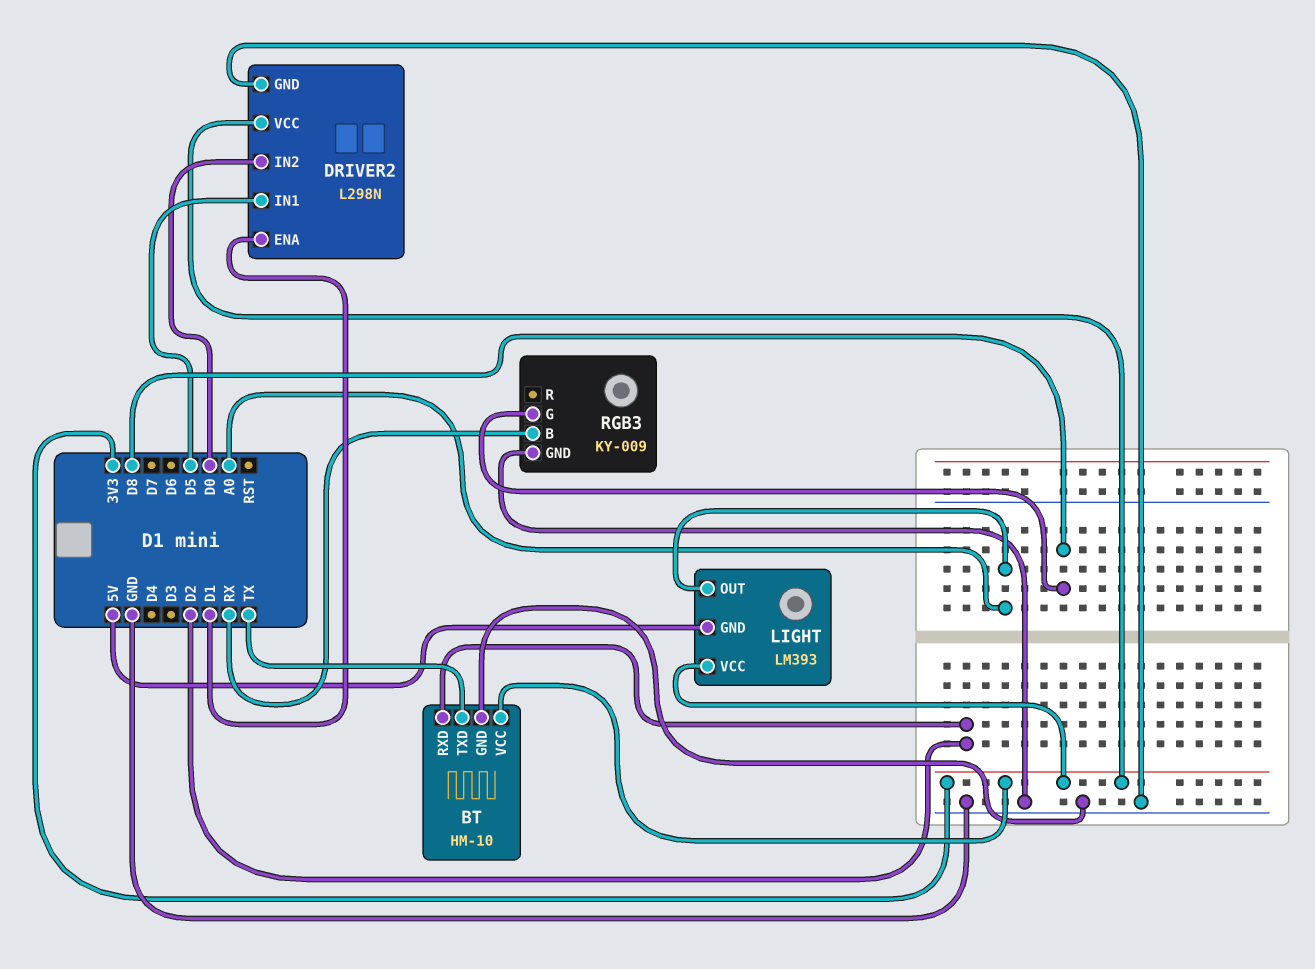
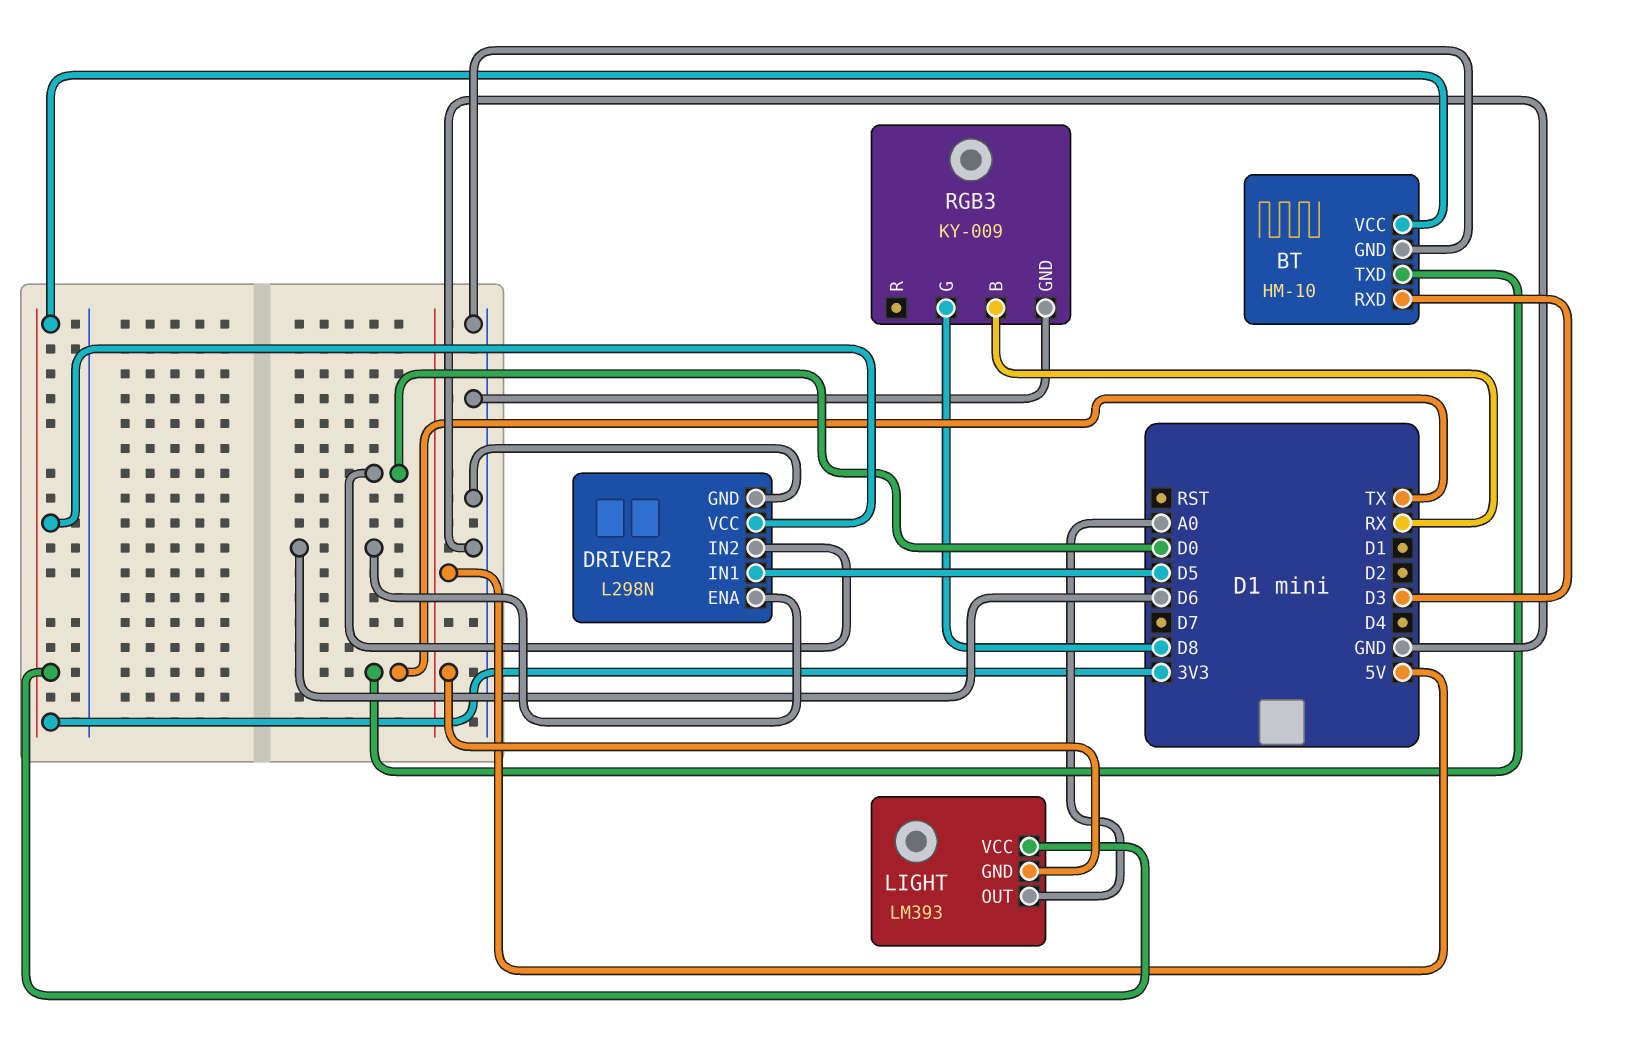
BT pin RXD: D2 -> D3
DRIVER2 pin ENA: D1 -> D6

